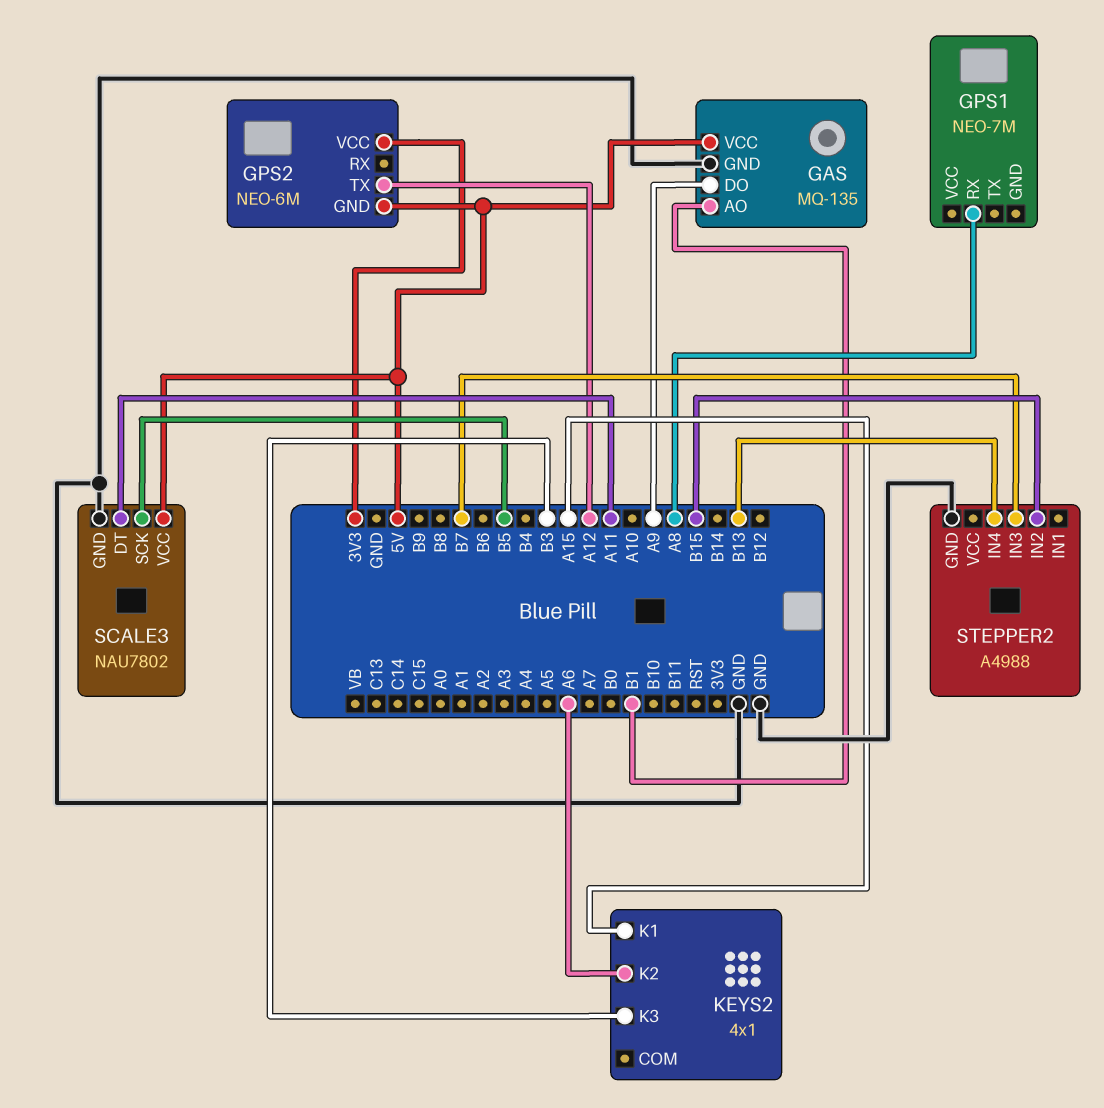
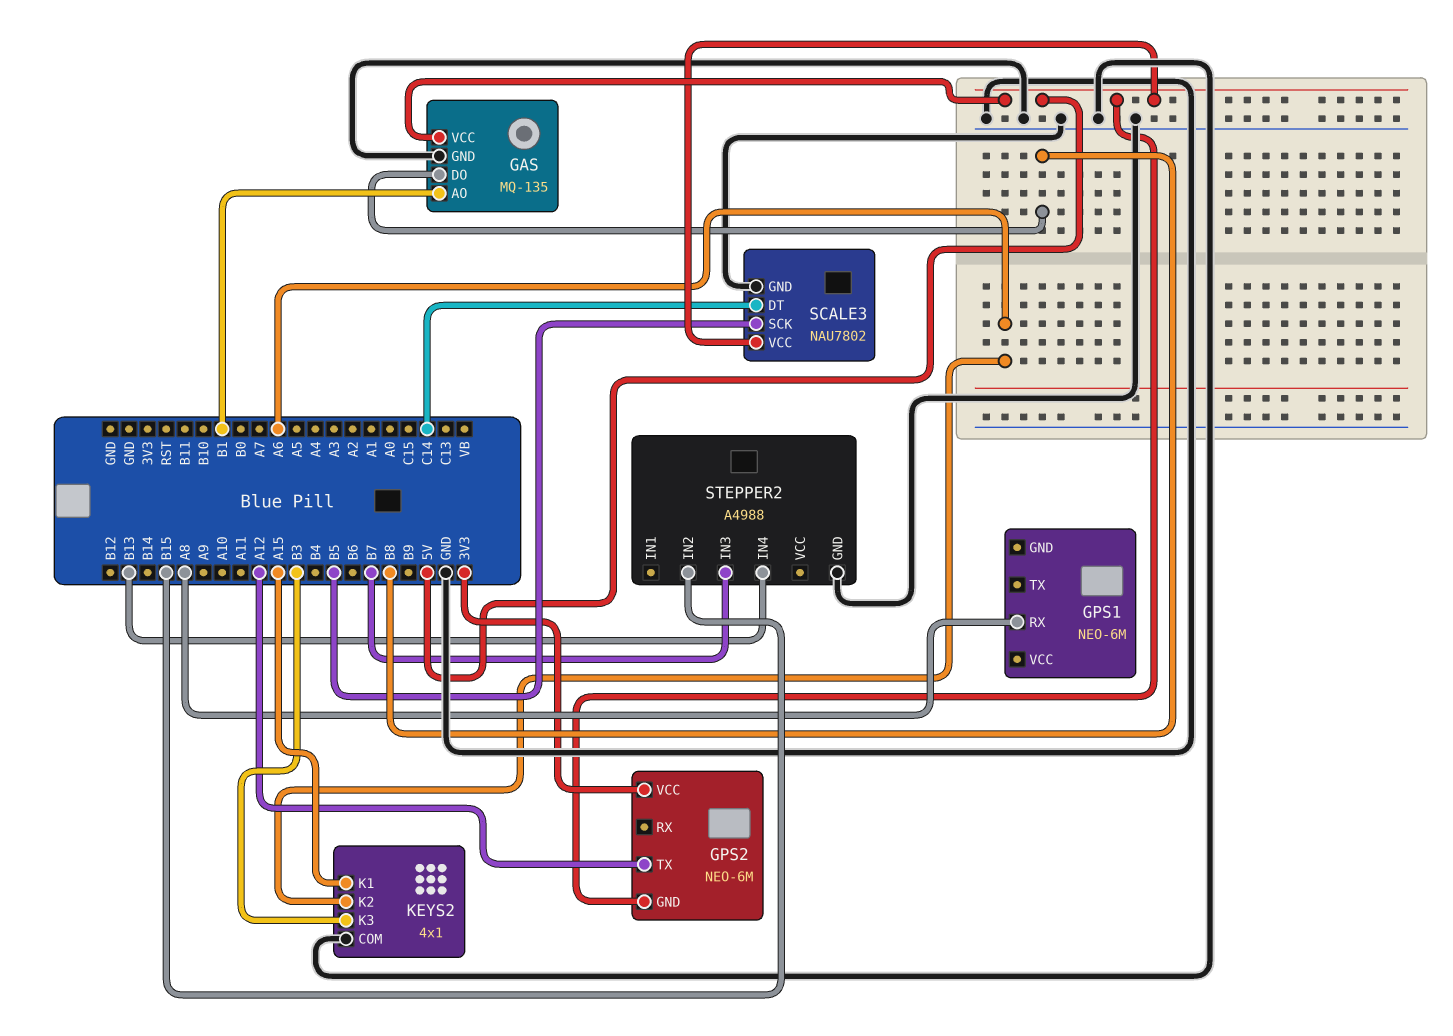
GAS pin DO: A9 -> B8
GPS1: NEO-7M -> NEO-6M
KEYS2 pin COM: none -> GND
SCALE3 pin DT: A11 -> C14

